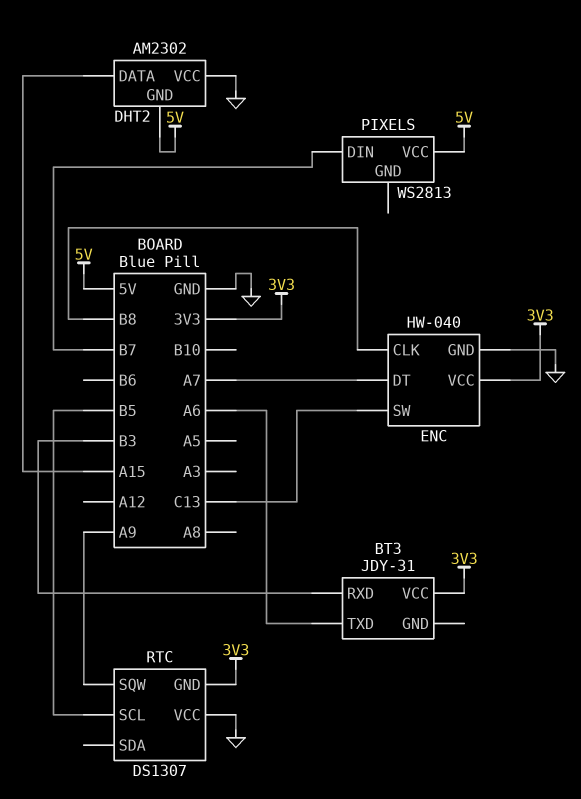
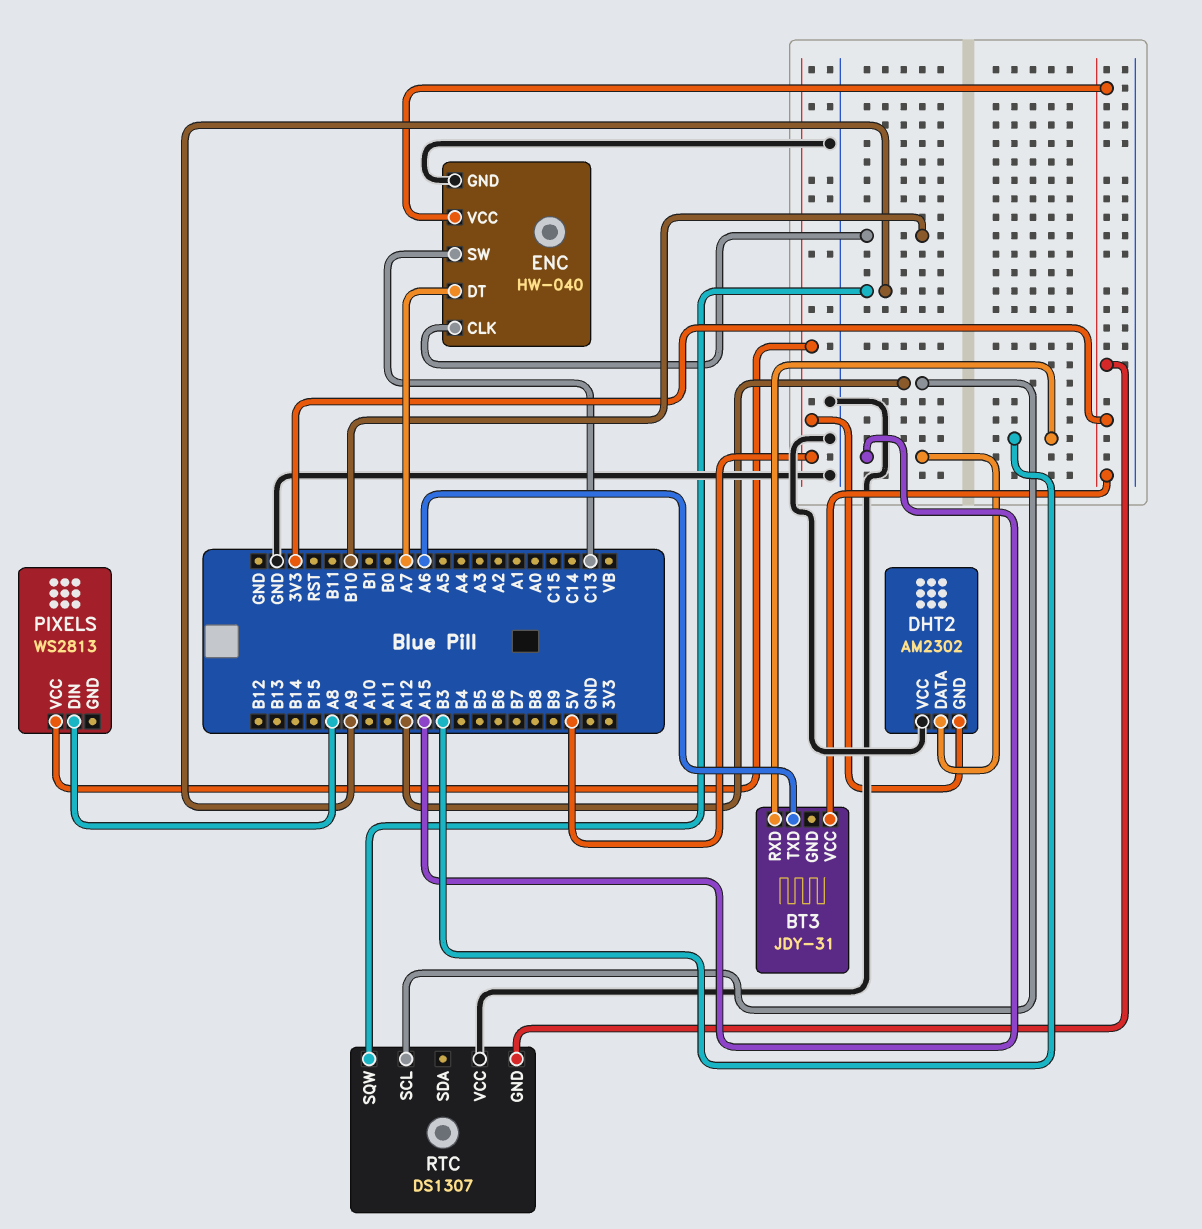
ENC pin CLK: B8 -> B10
PIXELS pin DIN: B7 -> A8
RTC pin SCL: B5 -> A12

